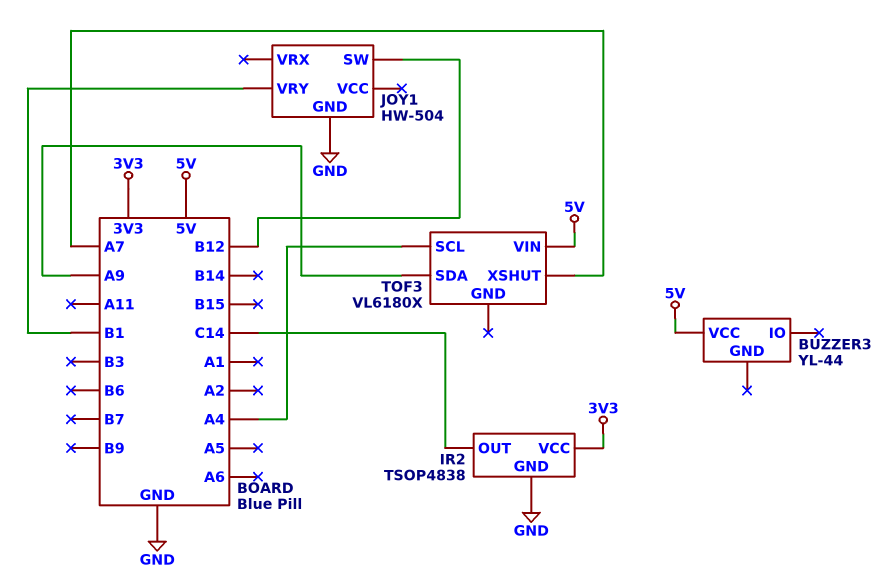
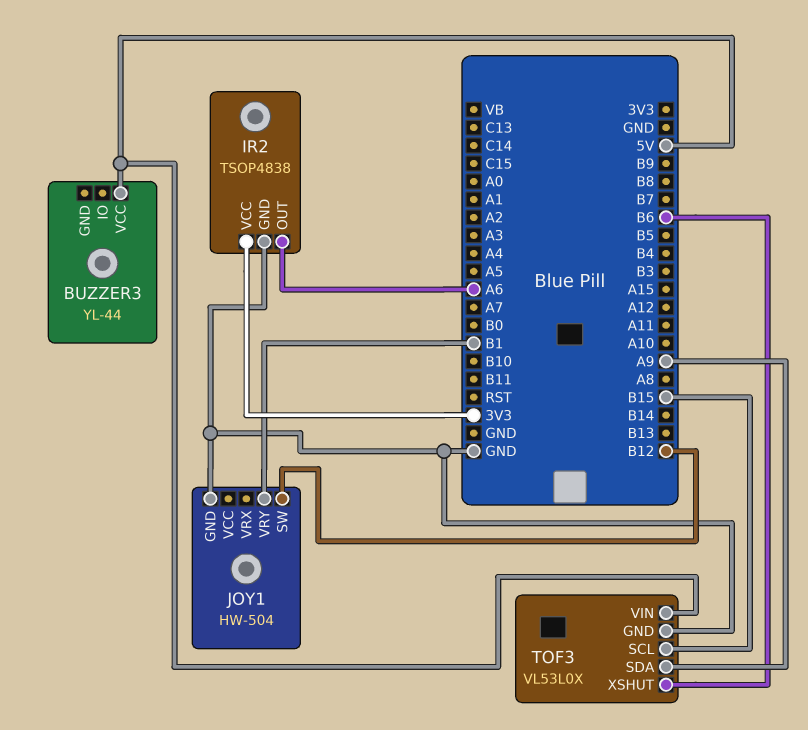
IR2 pin OUT: C14 -> A6
TOF3: VL6180X -> VL53L0X
TOF3 pin GND: none -> GND
TOF3 pin SCL: A4 -> B15
TOF3 pin XSHUT: A7 -> B6

